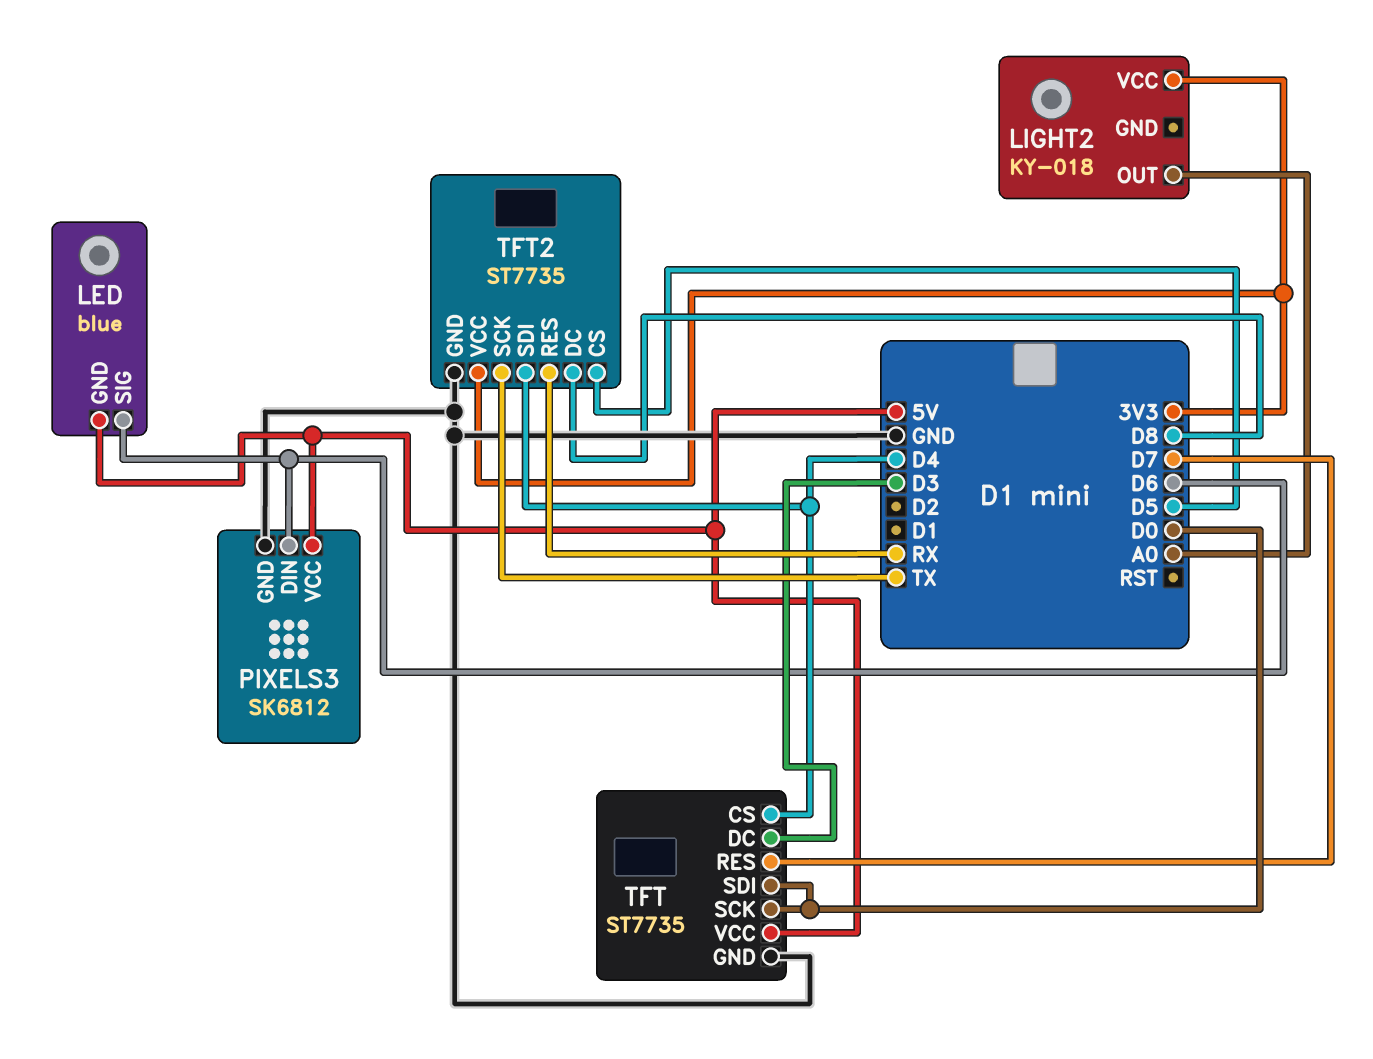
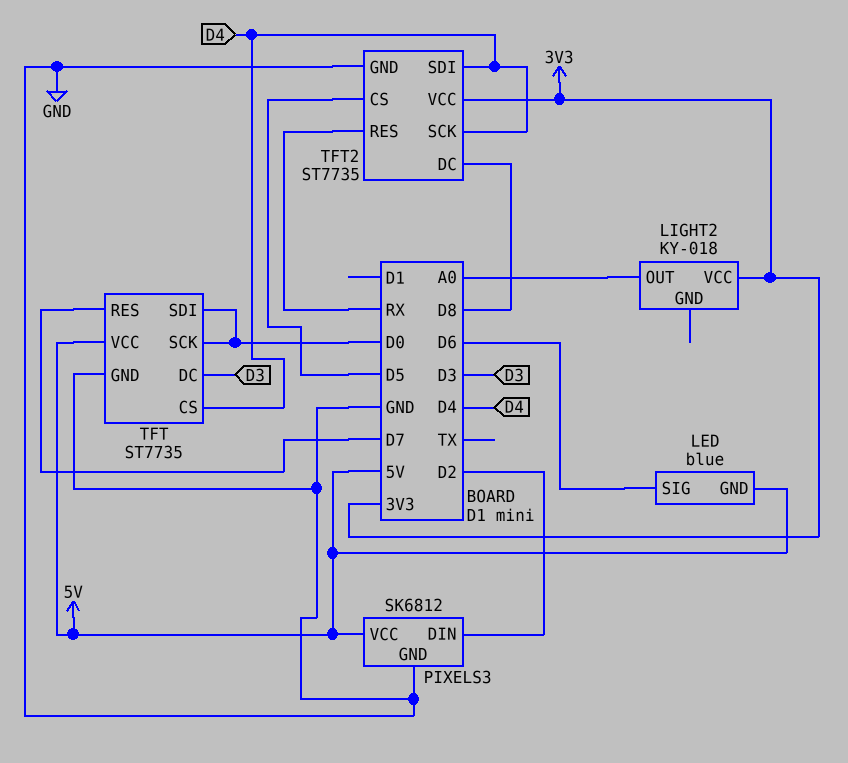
PIXELS3 pin DIN: D6 -> D2
TFT2 pin SCK: TX -> D4

